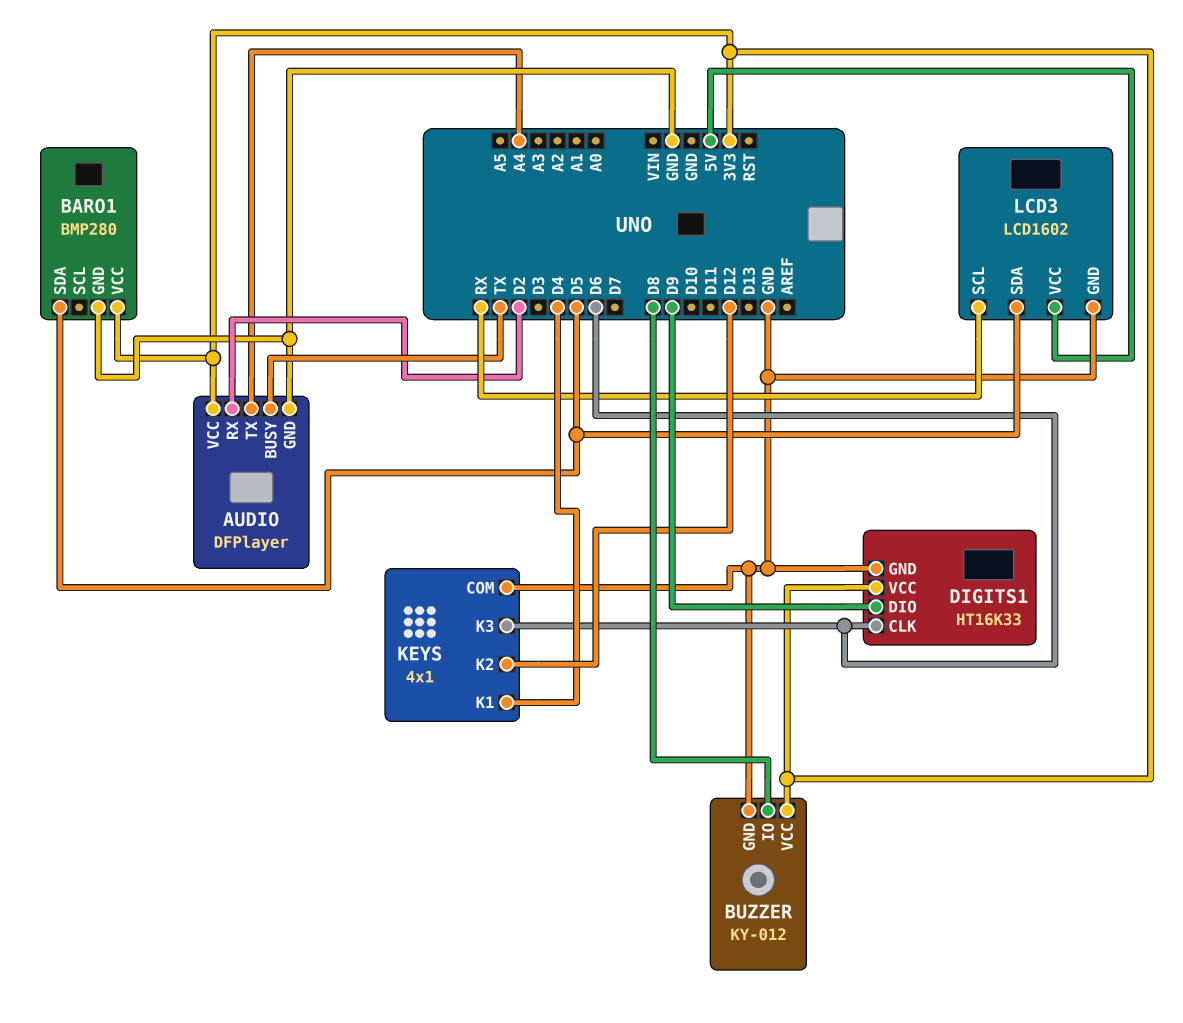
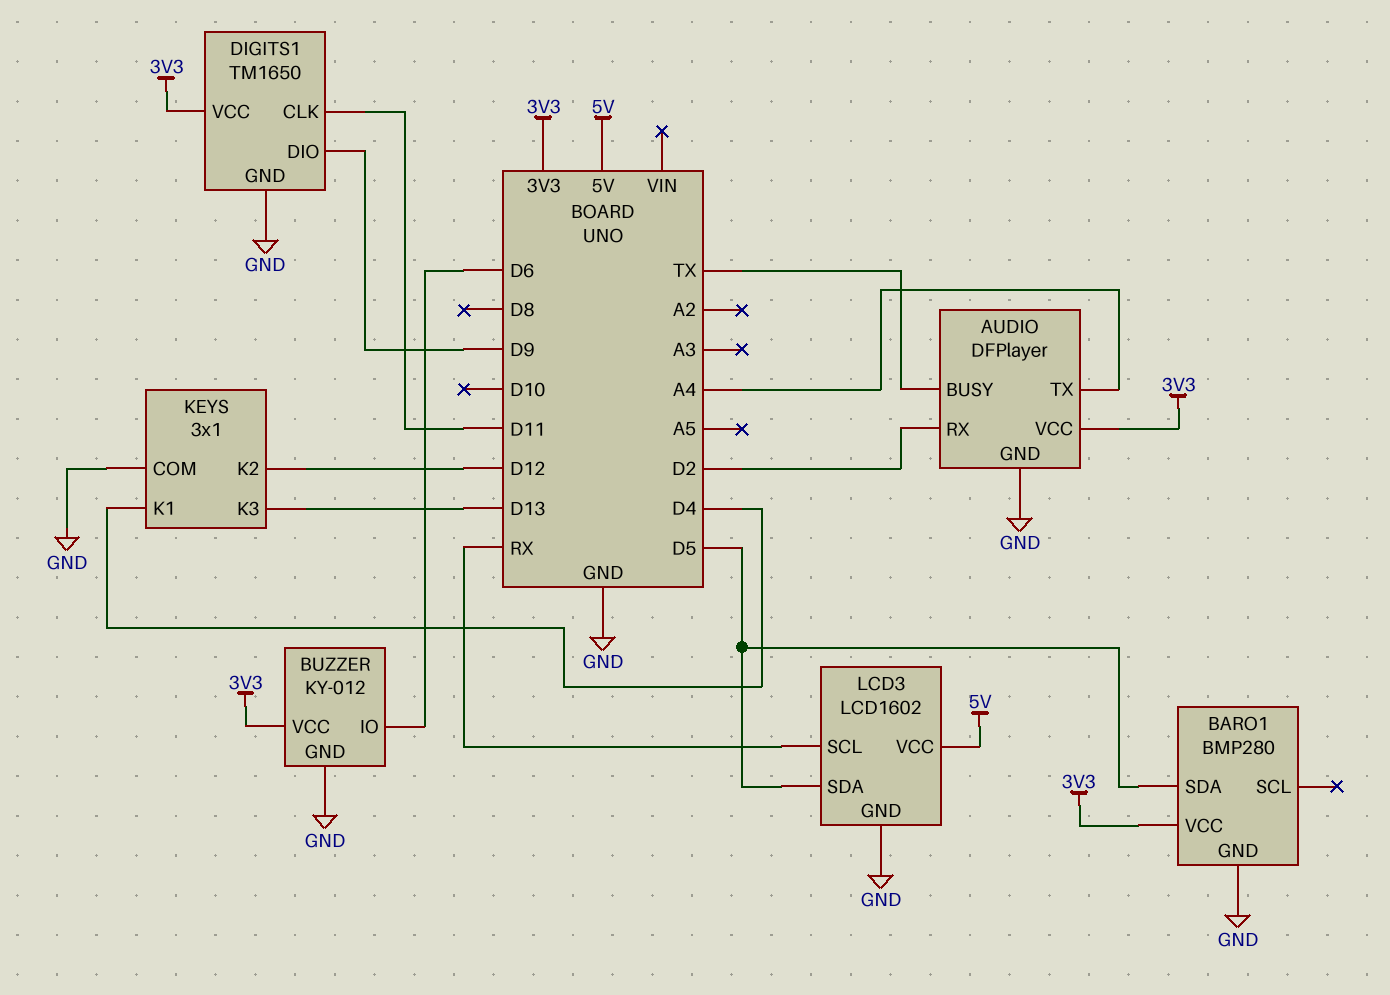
BUZZER pin IO: D8 -> D6
DIGITS1: HT16K33 -> TM1650
DIGITS1 pin CLK: D6 -> D11
KEYS: 4x1 -> 3x1
KEYS pin K3: D6 -> D13

